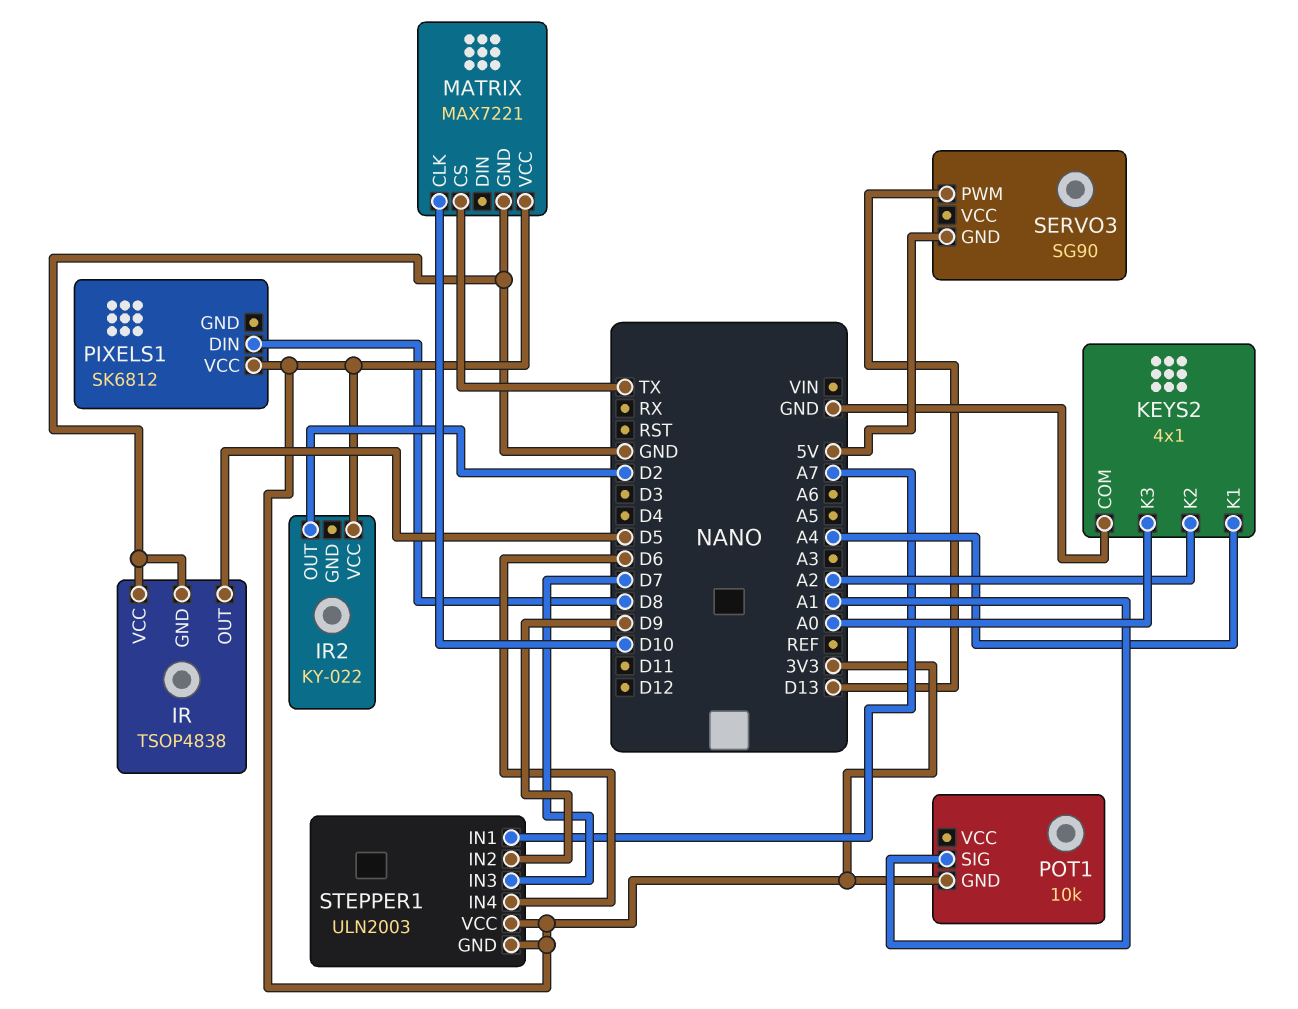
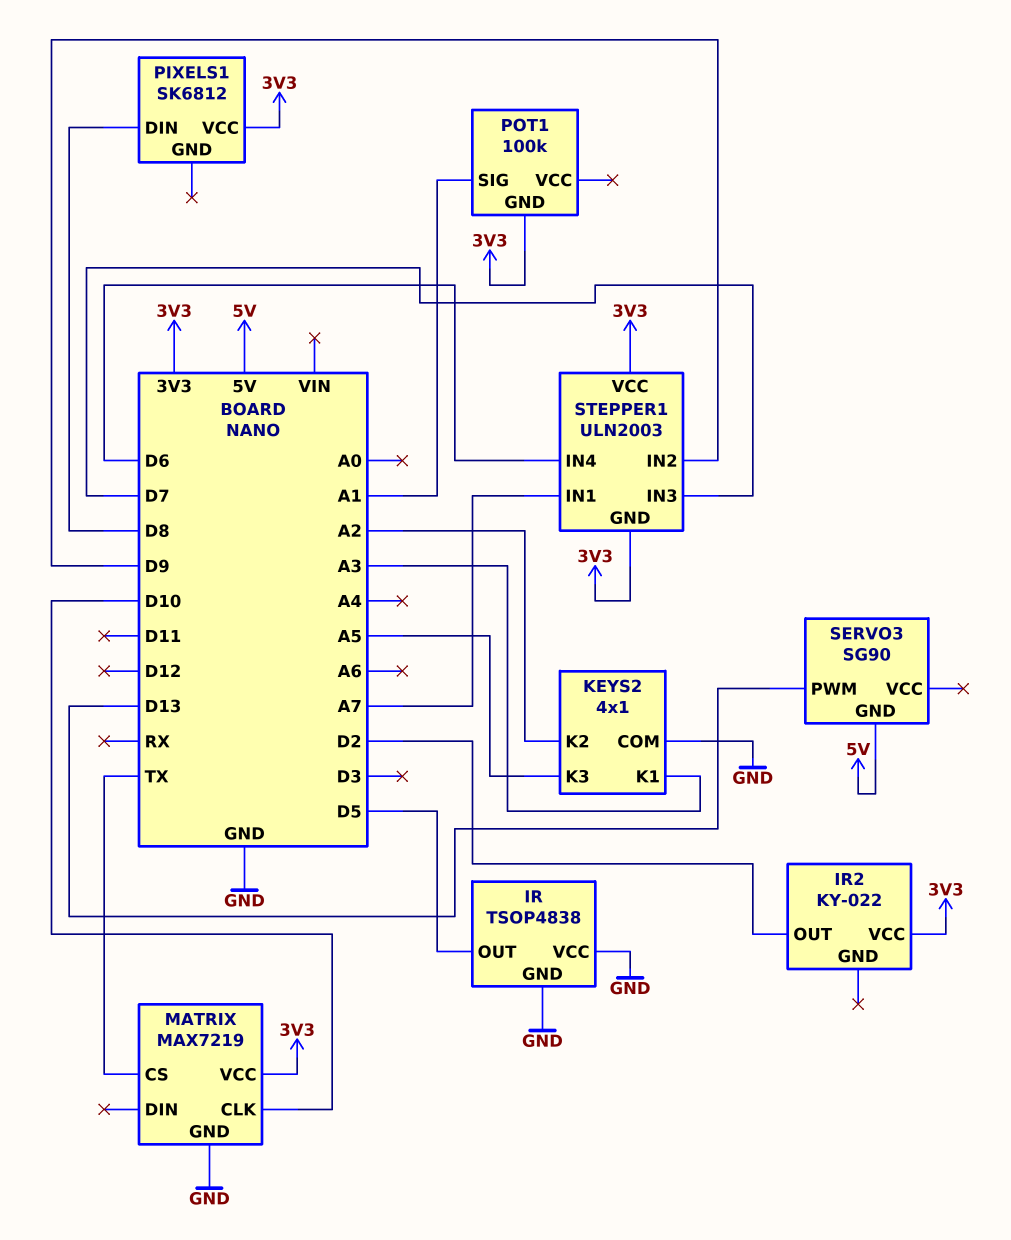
KEYS2 pin K1: A4 -> A3
KEYS2 pin K3: A0 -> A5
MATRIX: MAX7221 -> MAX7219
POT1: 10k -> 100k

